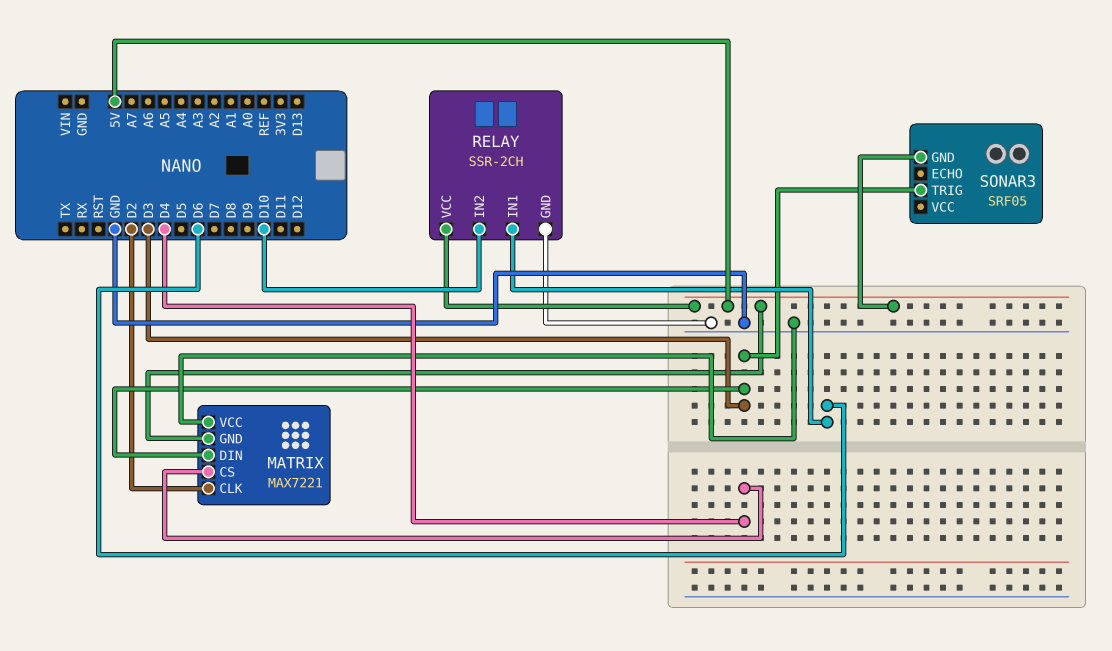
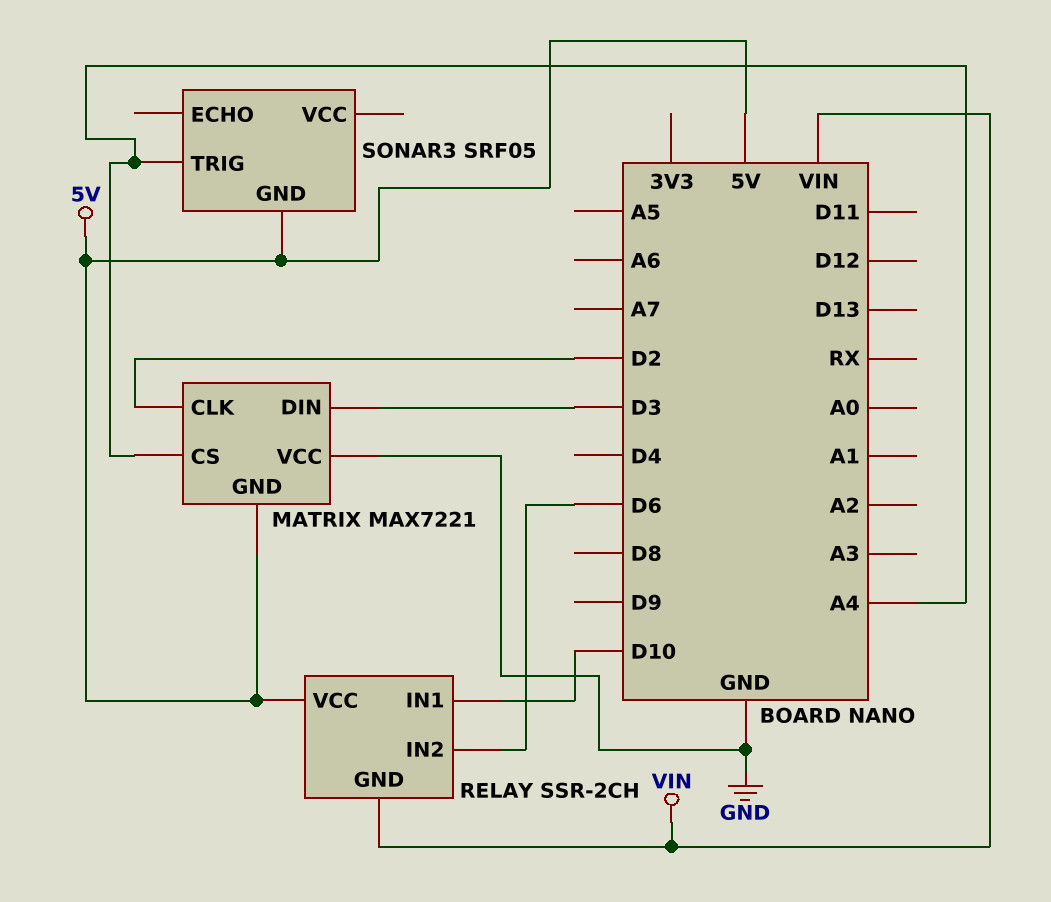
MATRIX pin CS: D4 -> A4
RELAY pin GND: GND -> VIN
RELAY pin IN1: D6 -> D10
RELAY pin IN2: D10 -> D6
SONAR3 pin TRIG: D3 -> A4

